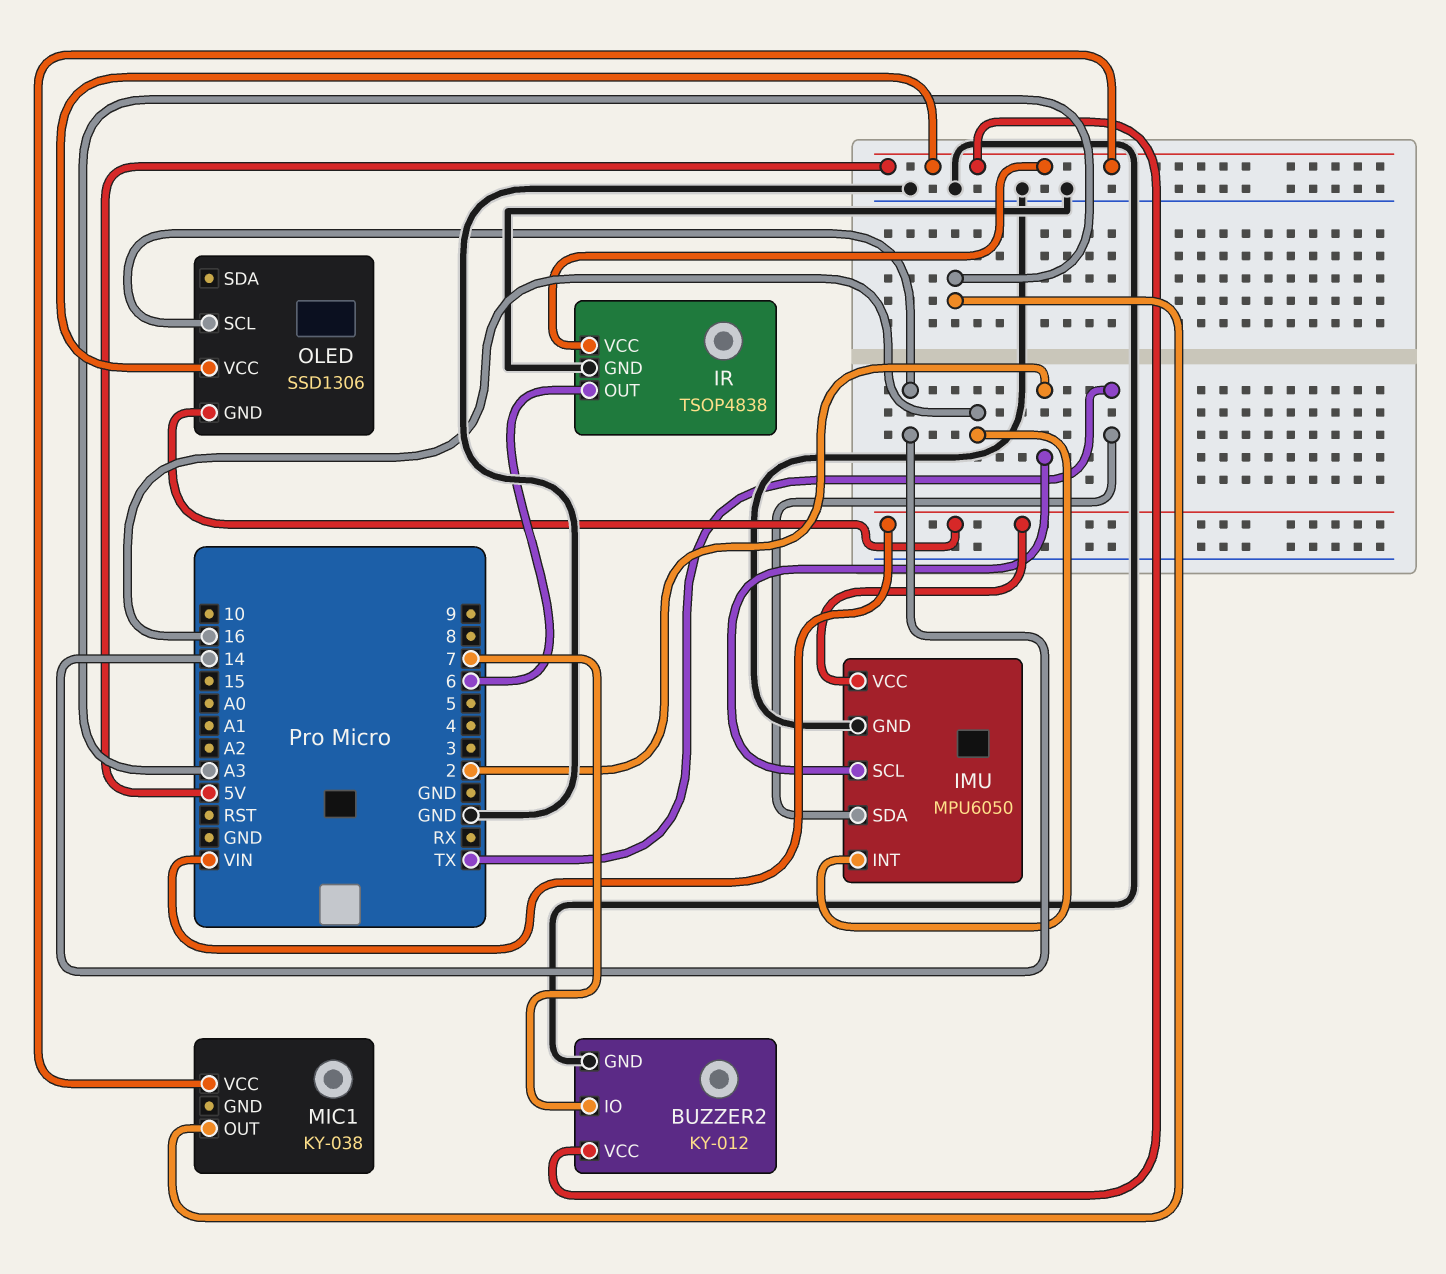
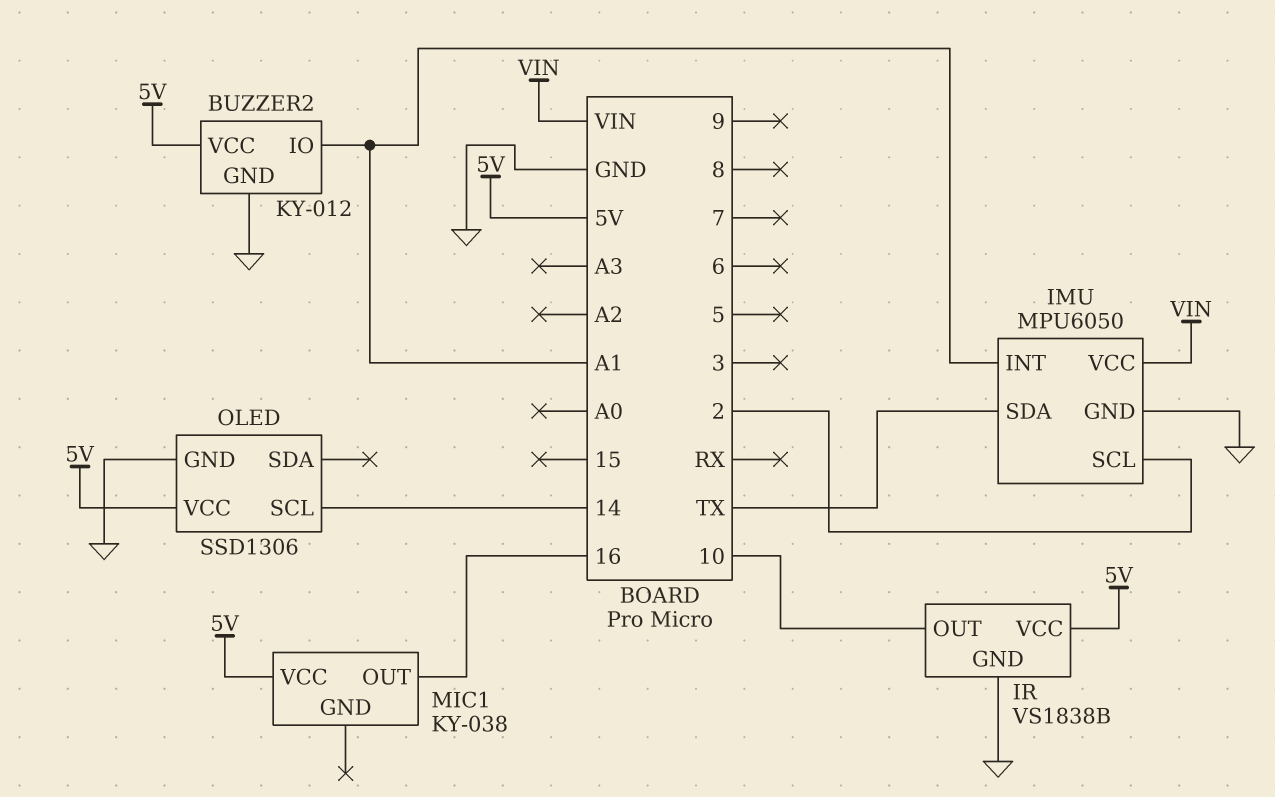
BUZZER2 pin IO: 7 -> A1
IMU pin INT: 16 -> A1
IR: TSOP4838 -> VS1838B
IR pin OUT: 6 -> 10
MIC1 pin OUT: A3 -> 16
OLED pin GND: VIN -> GND

